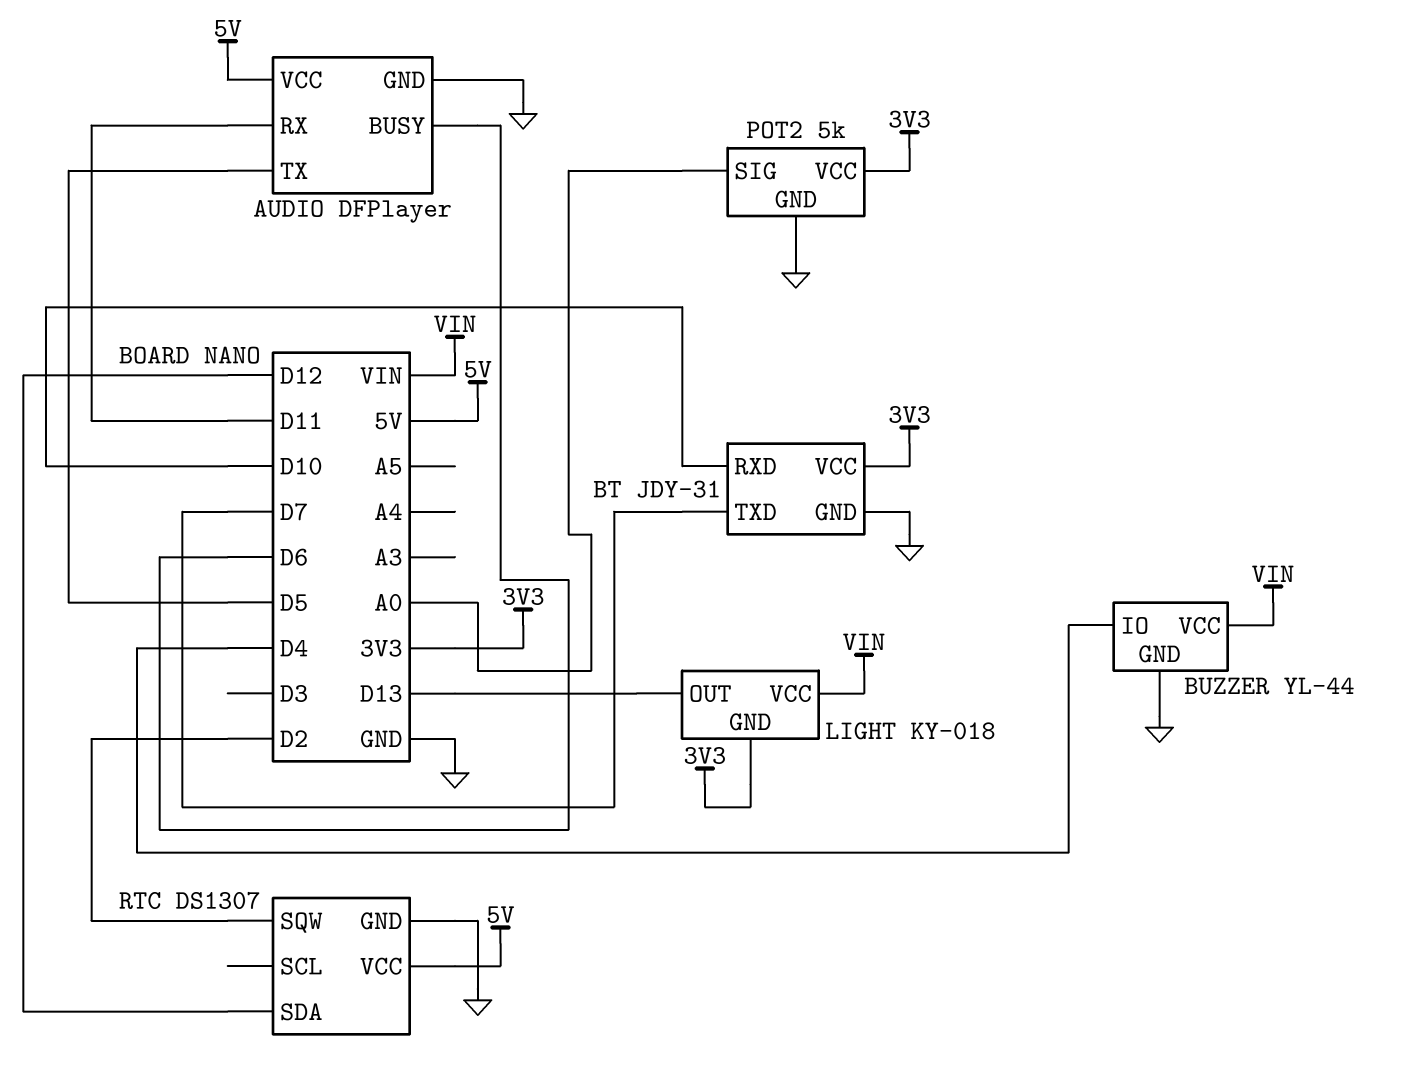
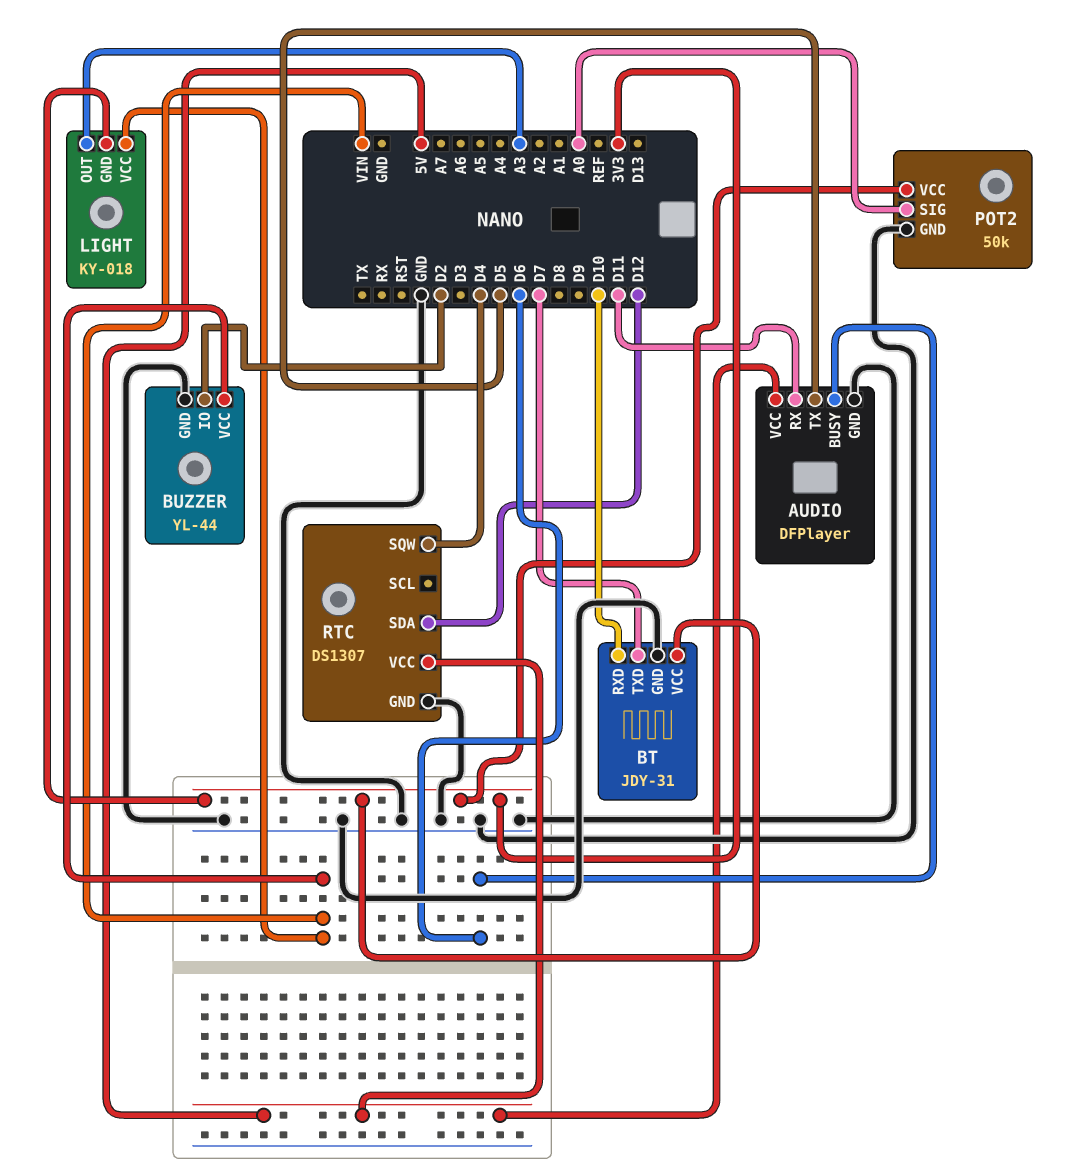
BUZZER pin IO: D4 -> D2
LIGHT pin OUT: D13 -> A3
POT2: 5k -> 50k
RTC pin SQW: D2 -> D4

